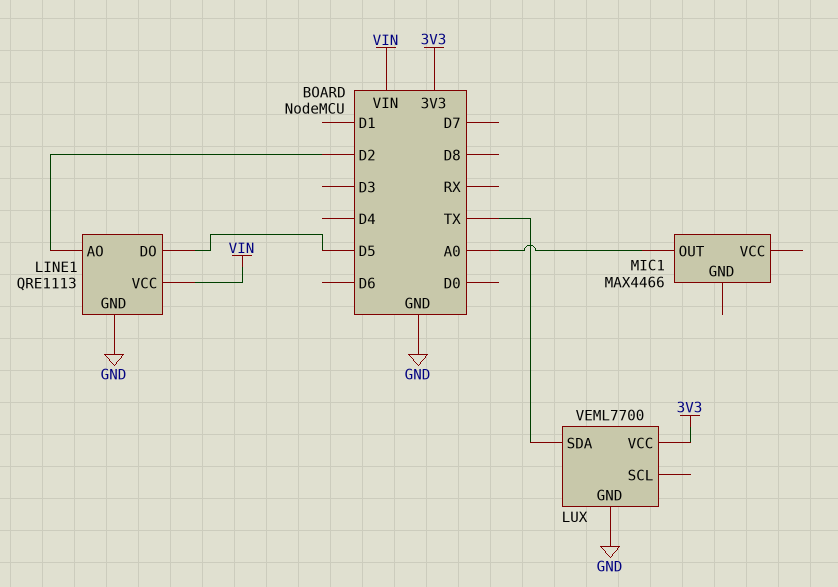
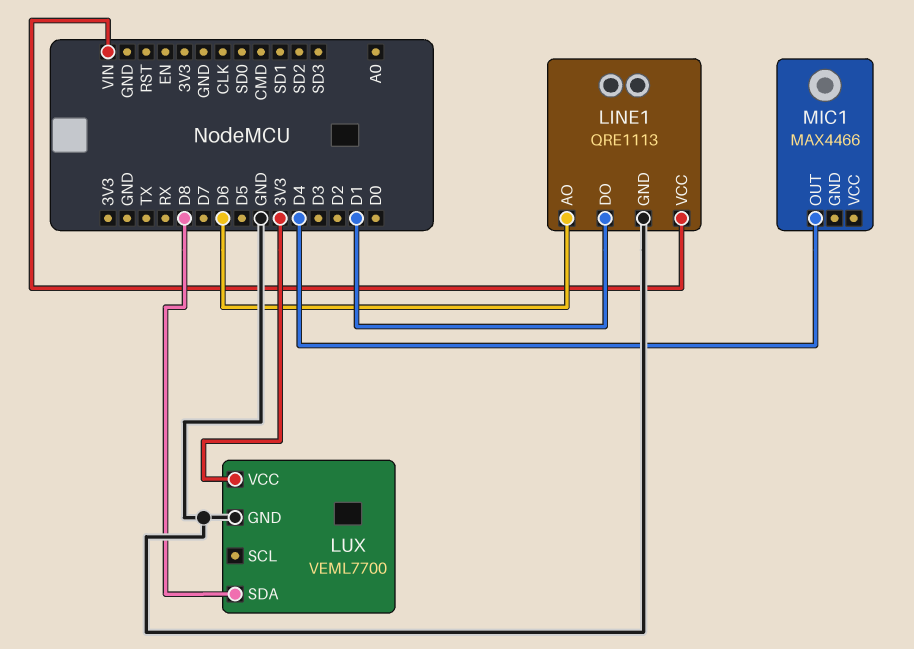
LINE1 pin AO: D2 -> D6
LINE1 pin DO: D5 -> D1
LUX pin SDA: TX -> D8
MIC1 pin OUT: A0 -> D4

